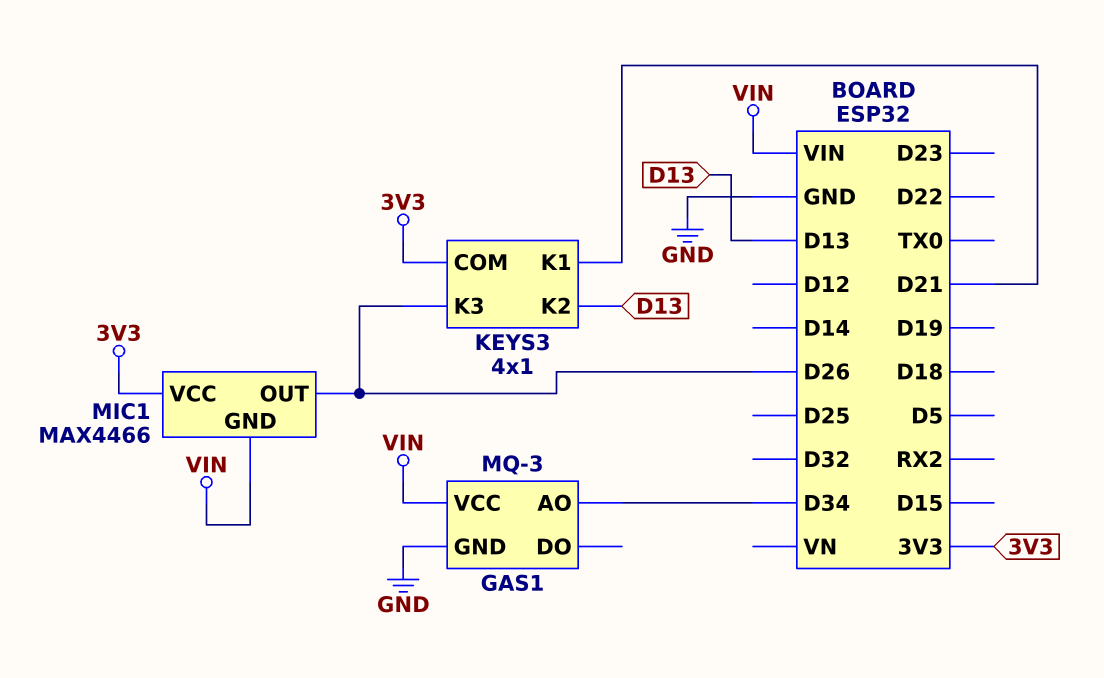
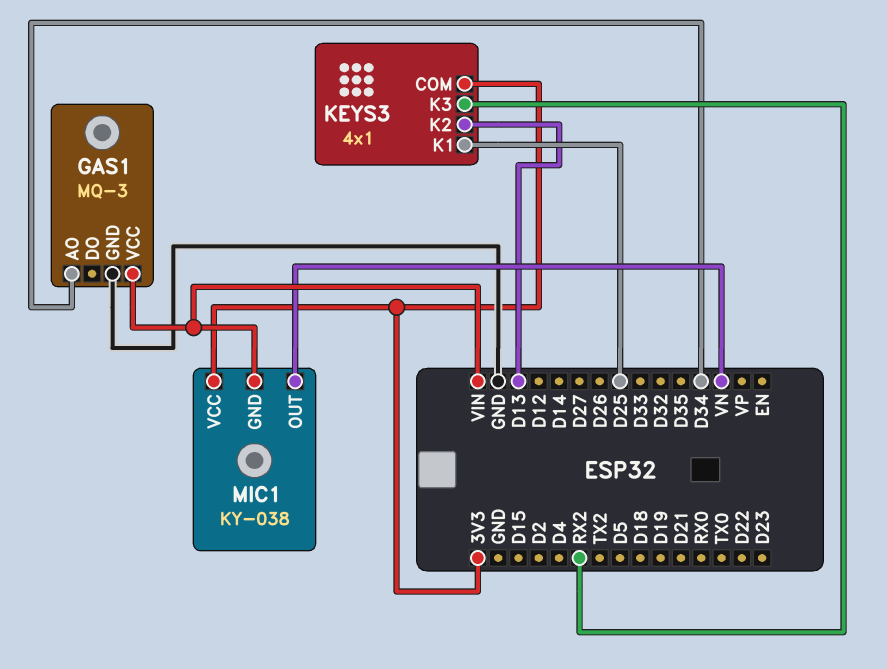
KEYS3 pin K1: D21 -> D25
KEYS3 pin K3: D26 -> RX2
MIC1: MAX4466 -> KY-038
MIC1 pin OUT: D26 -> VN

